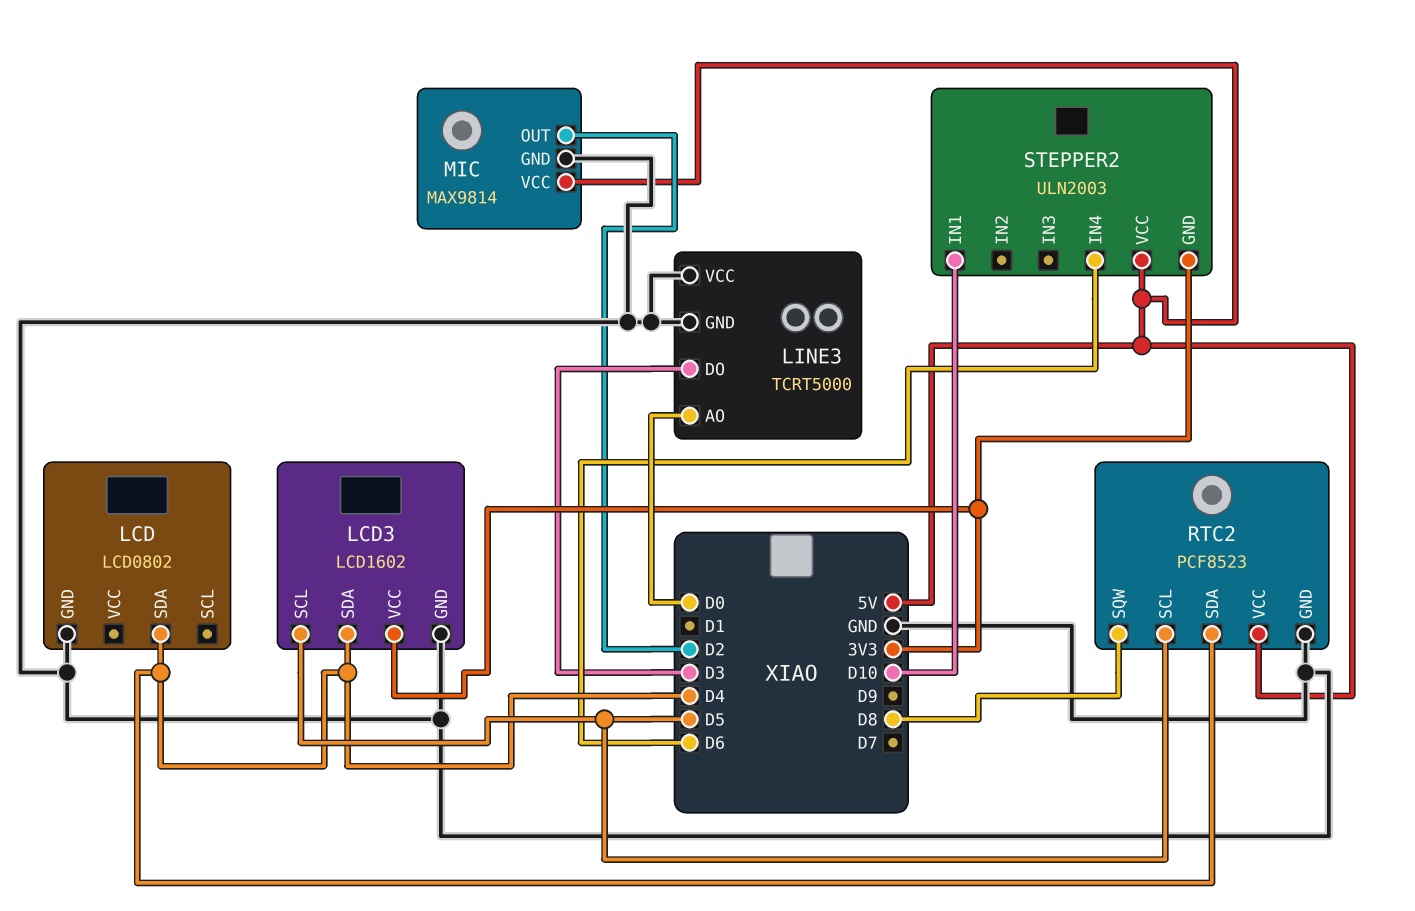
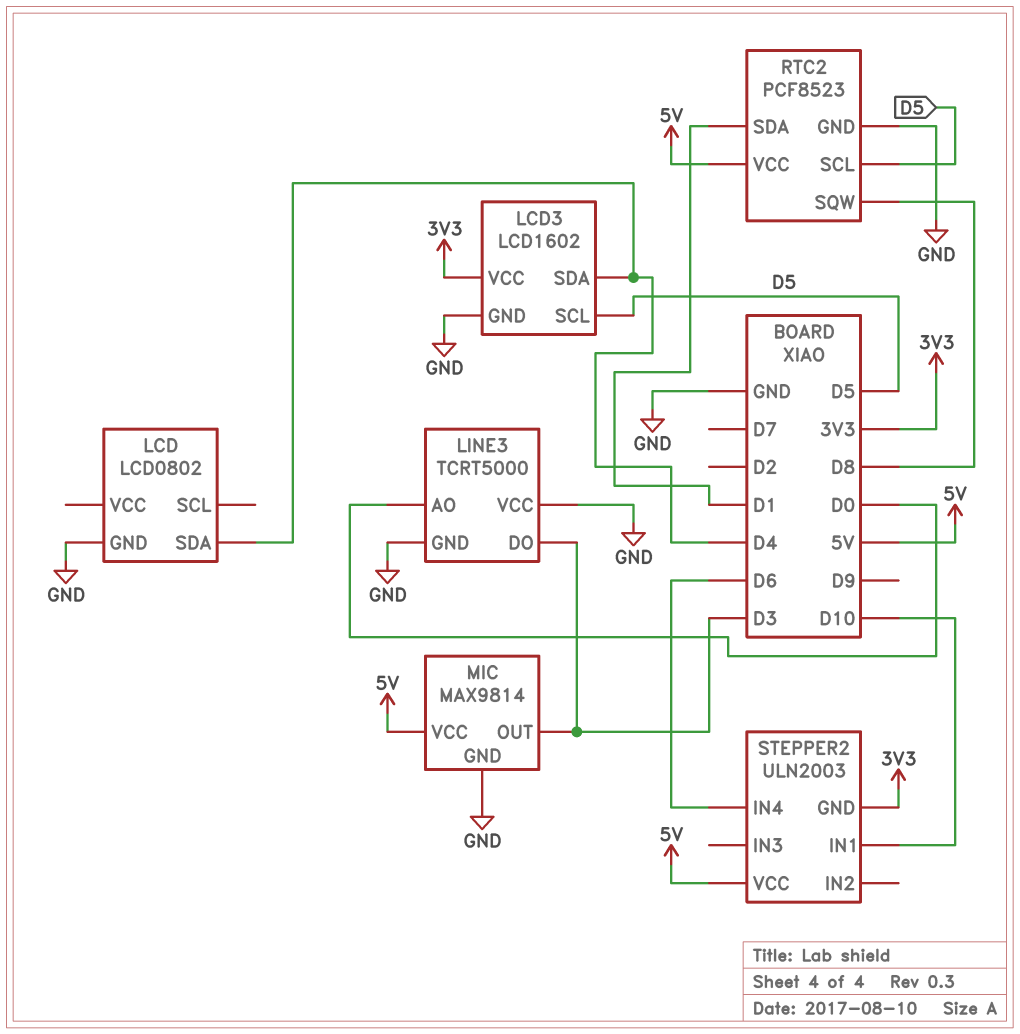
MIC pin OUT: D2 -> D3
RTC2 pin SDA: D4 -> D1

